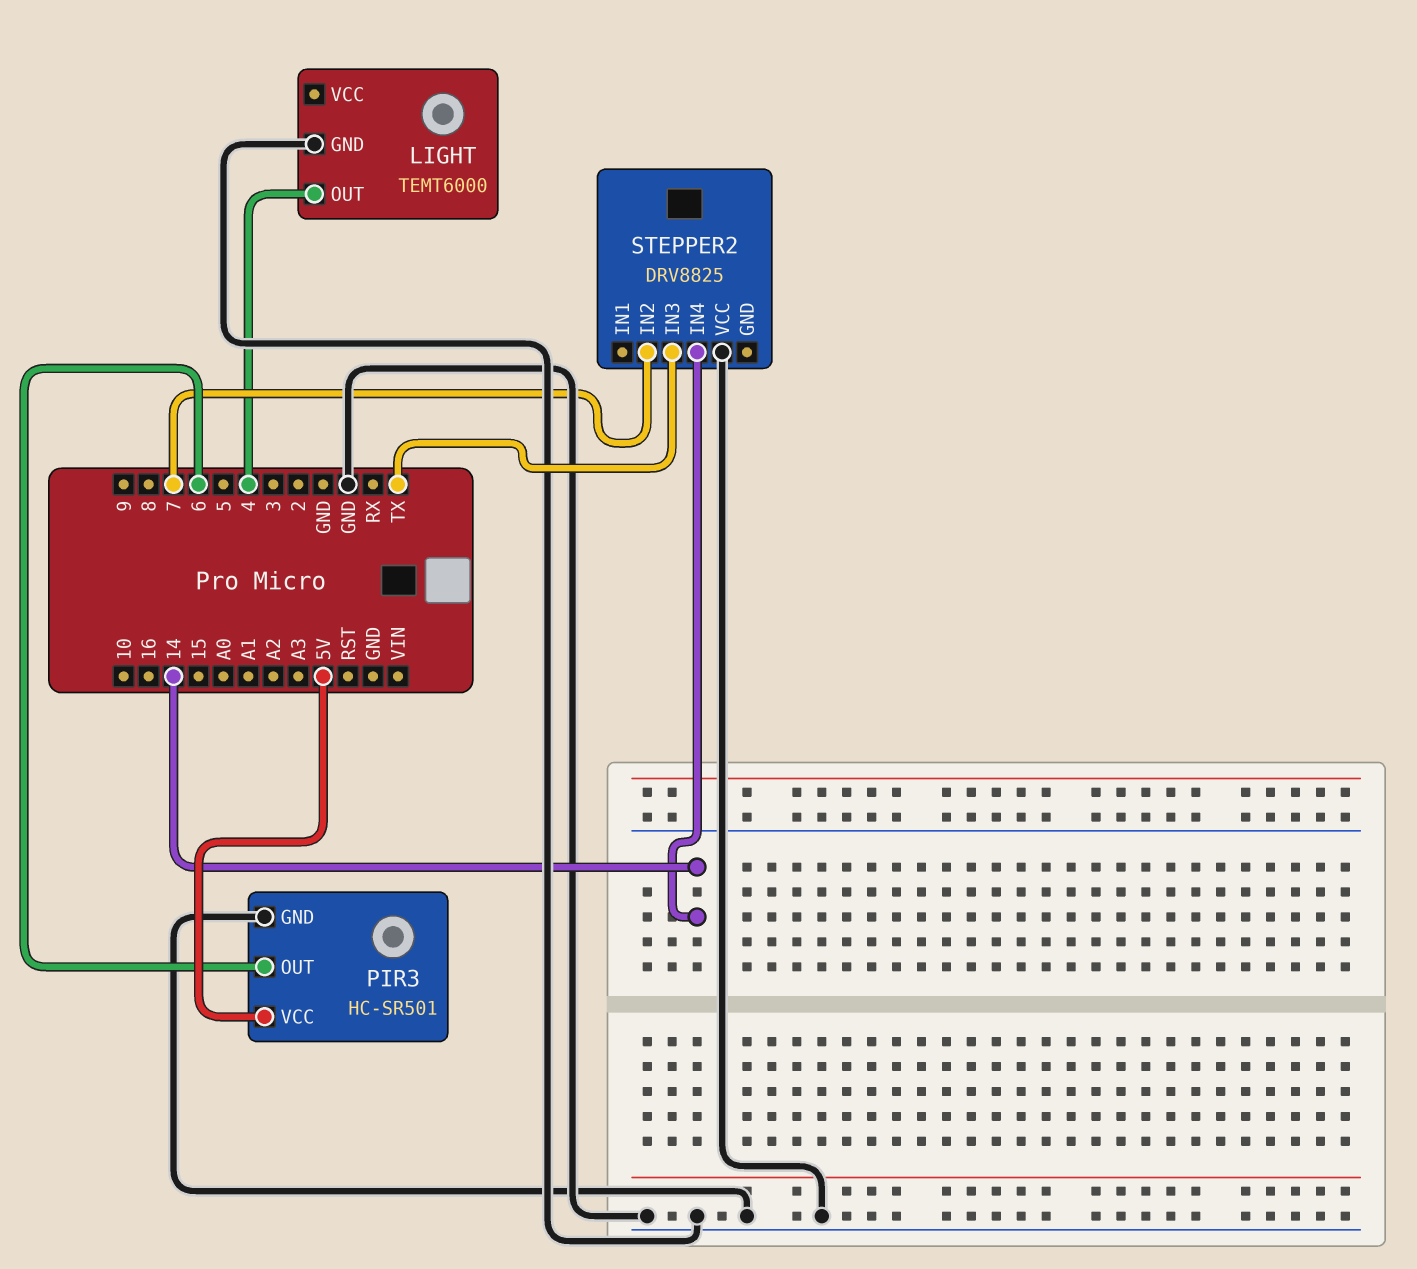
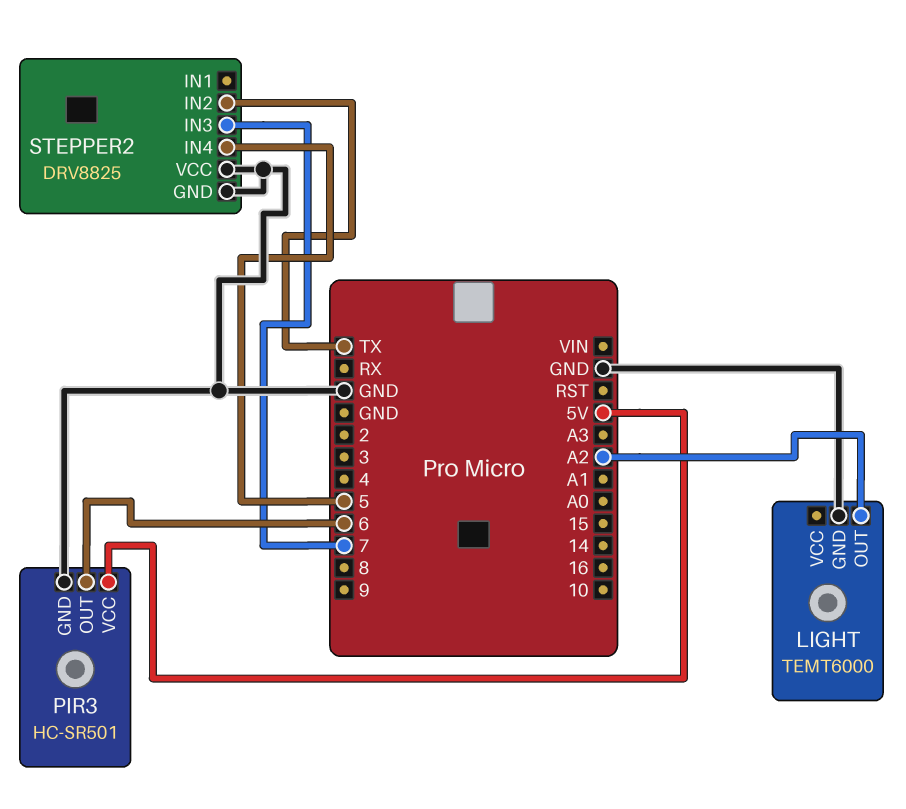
LIGHT pin OUT: 4 -> A2
STEPPER2 pin GND: none -> GND
STEPPER2 pin IN2: 7 -> TX
STEPPER2 pin IN3: TX -> 7
STEPPER2 pin IN4: 14 -> 5

